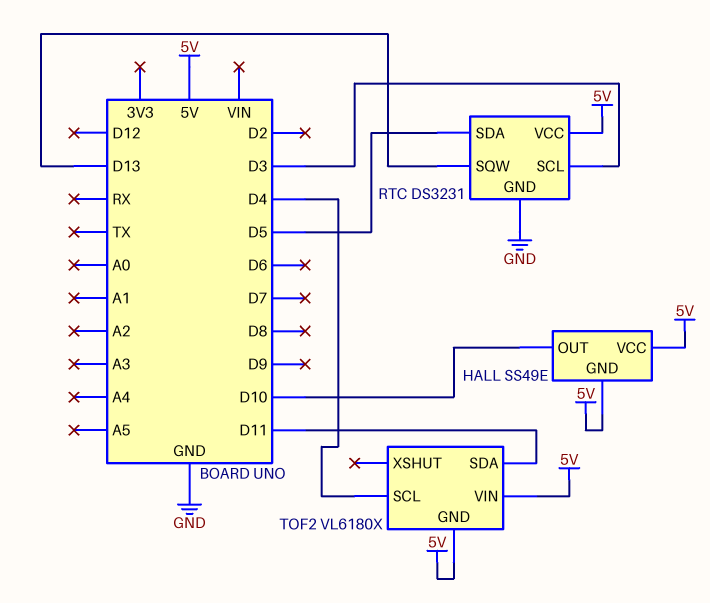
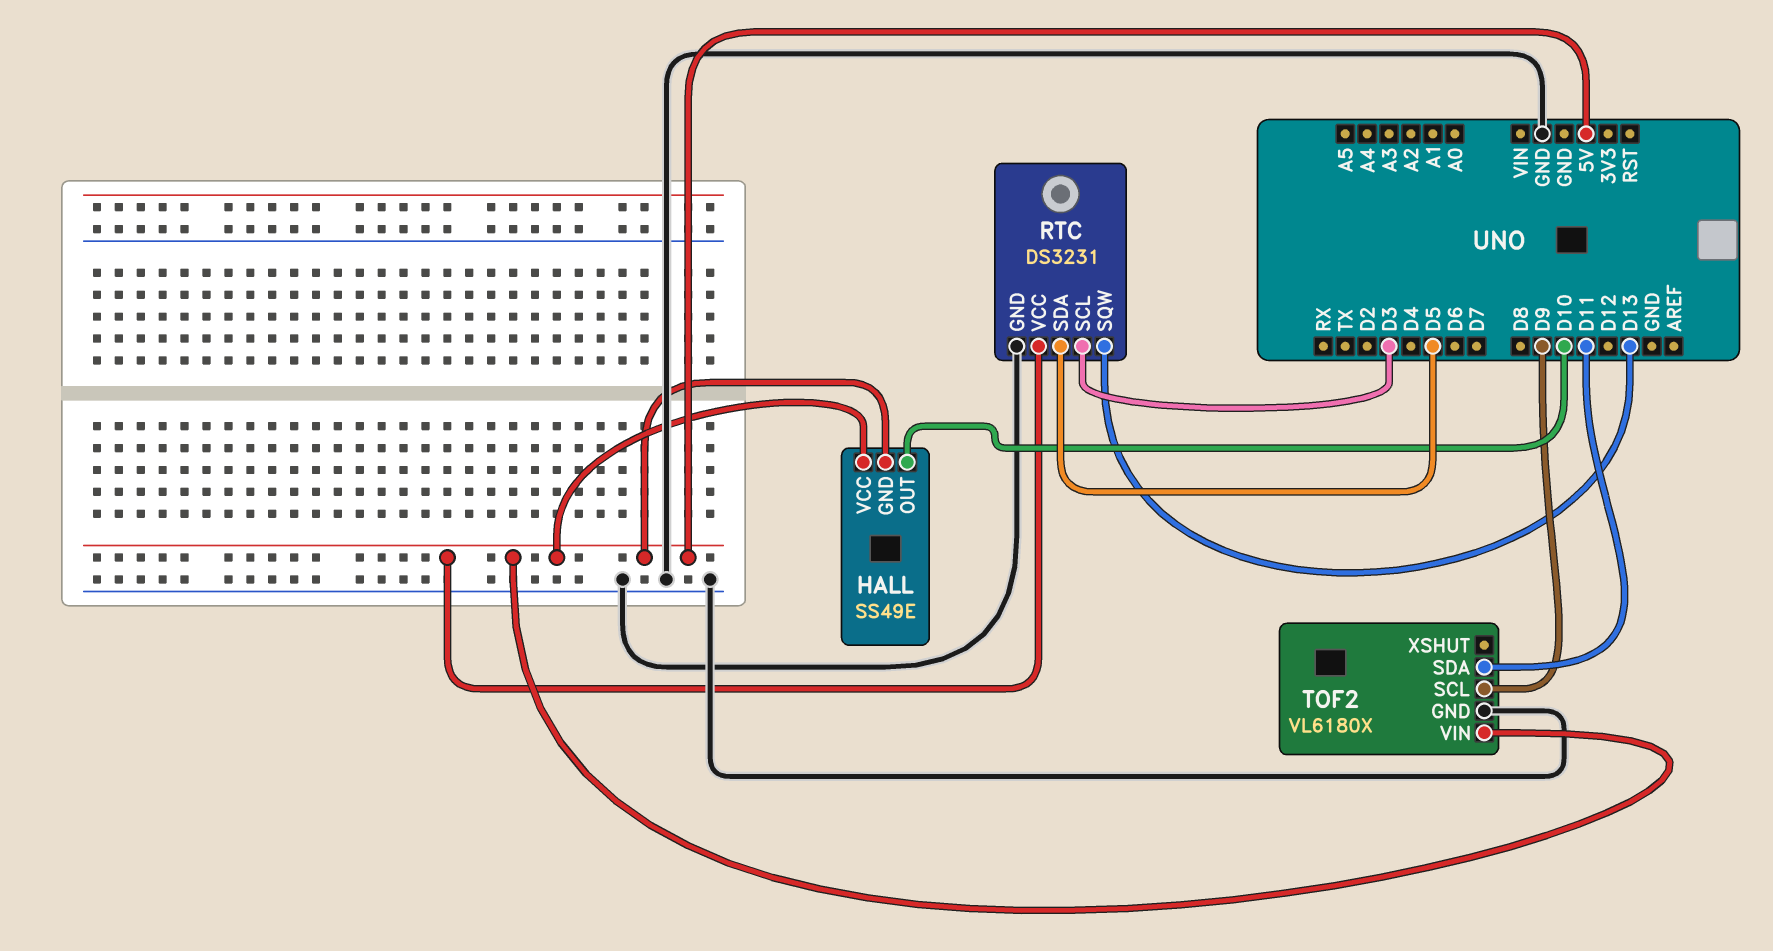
TOF2 pin GND: 5V -> GND
TOF2 pin SCL: D4 -> D9

